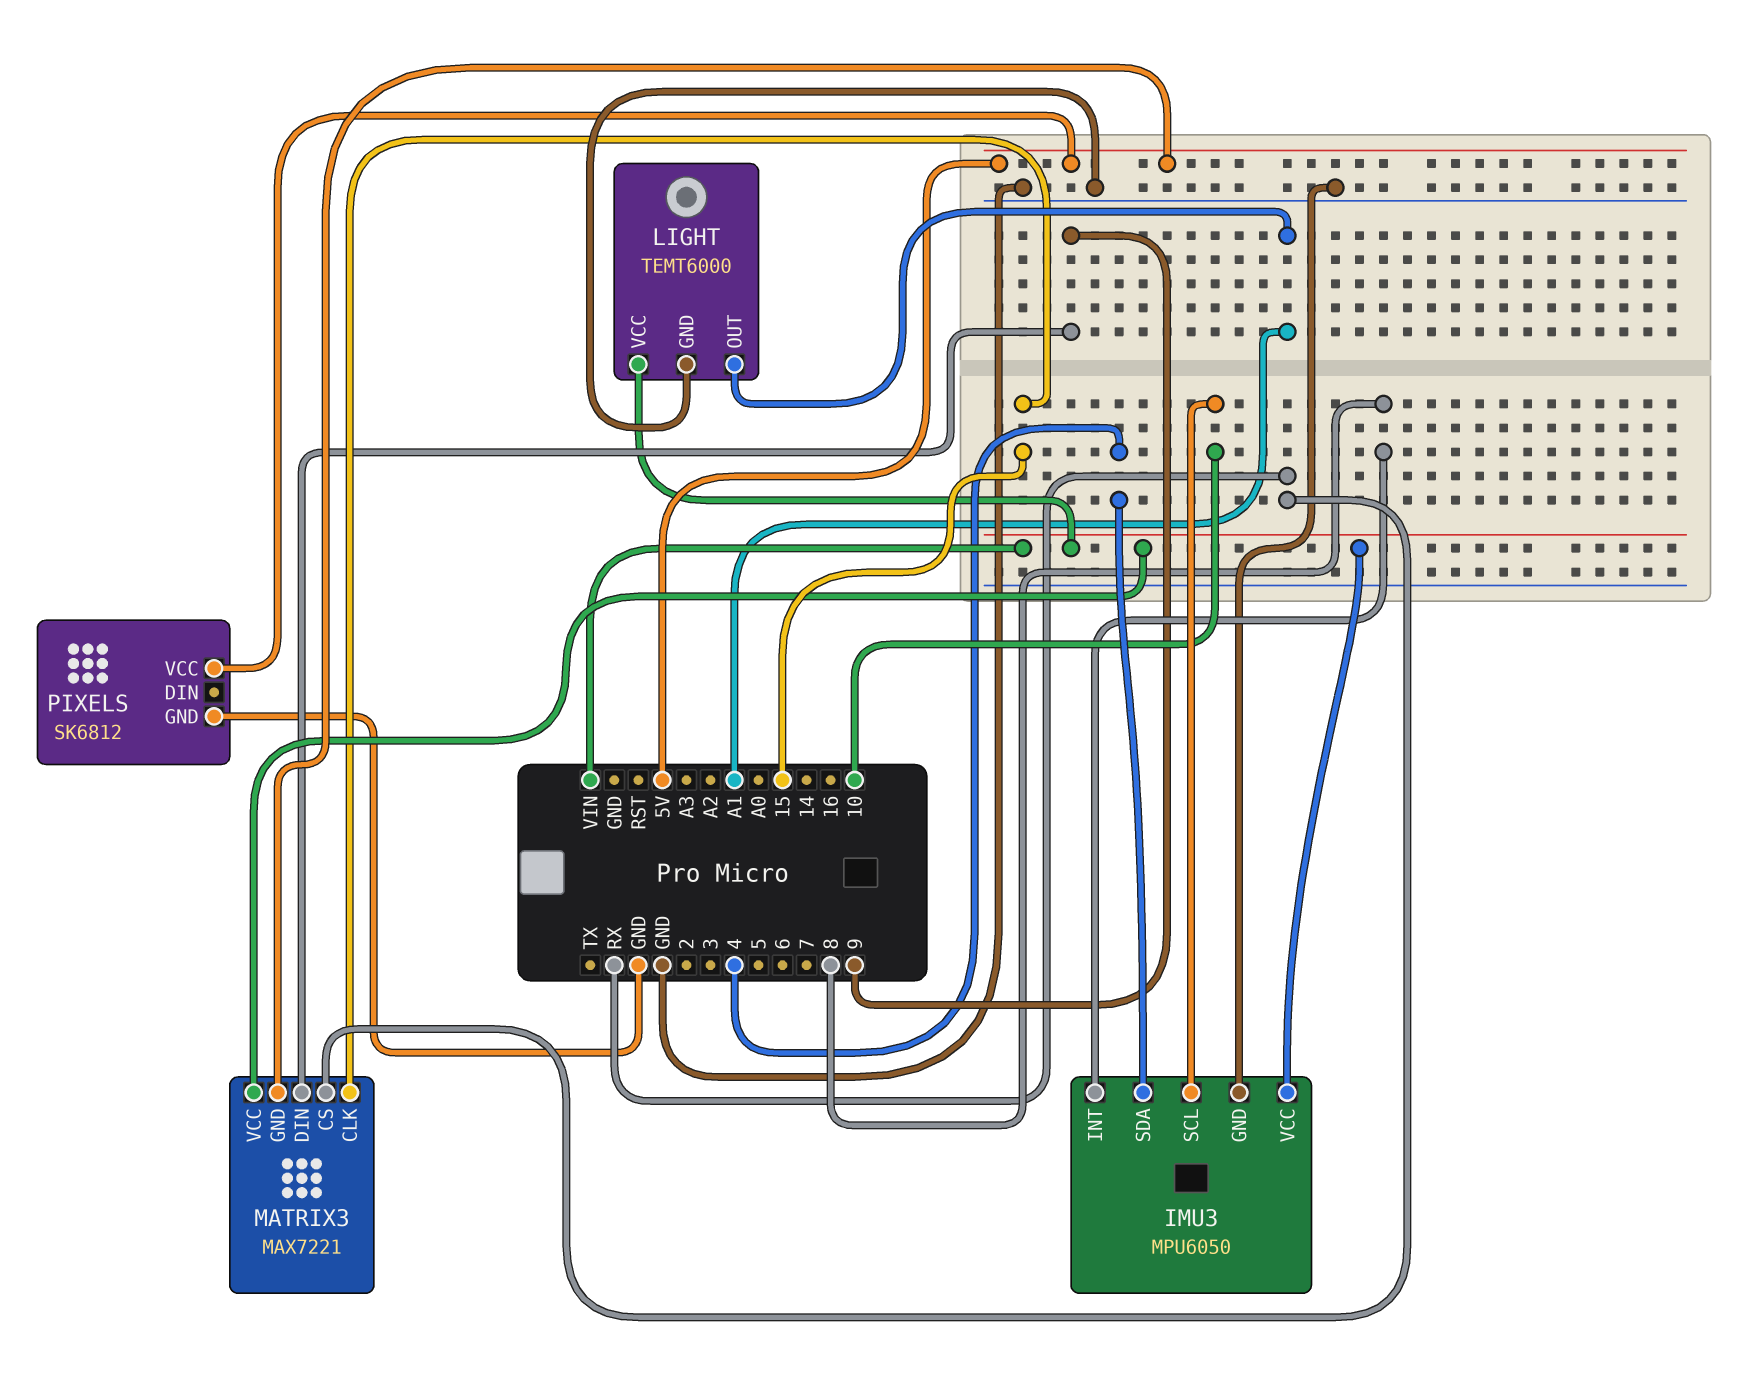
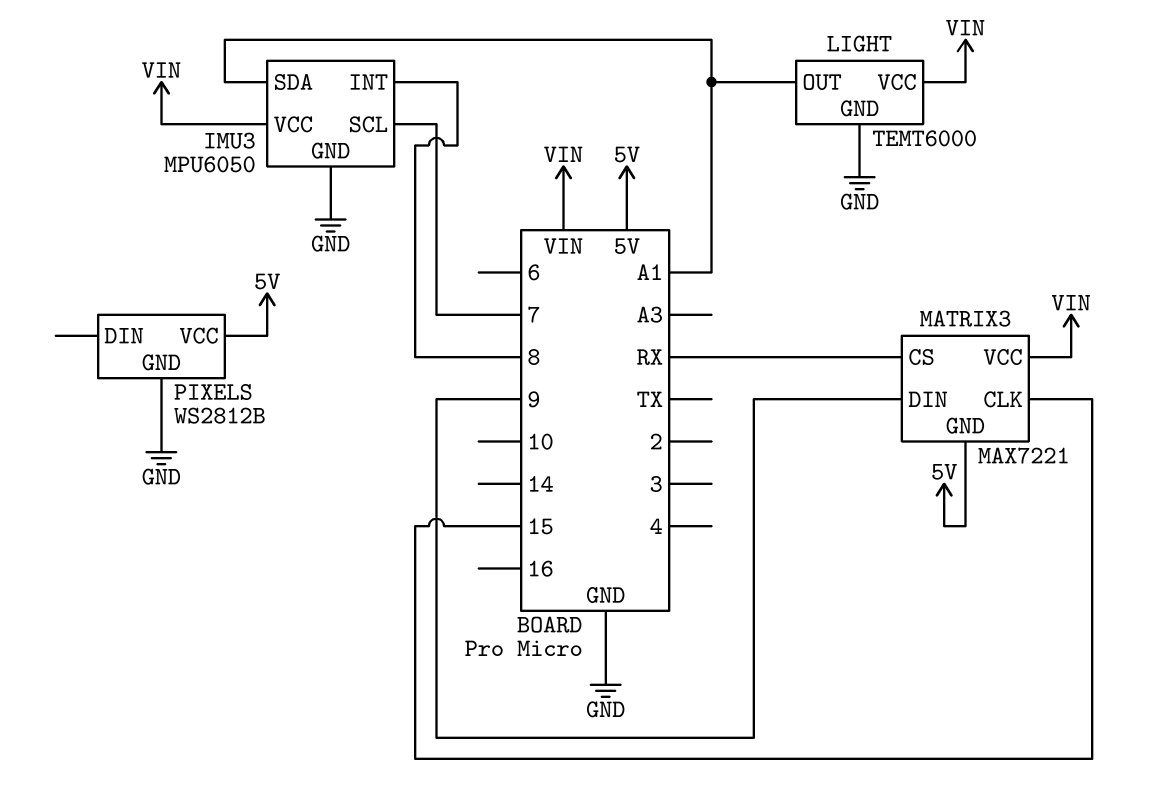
IMU3 pin SCL: 10 -> 7
IMU3 pin SDA: 4 -> A1
PIXELS: SK6812 -> WS2812B

